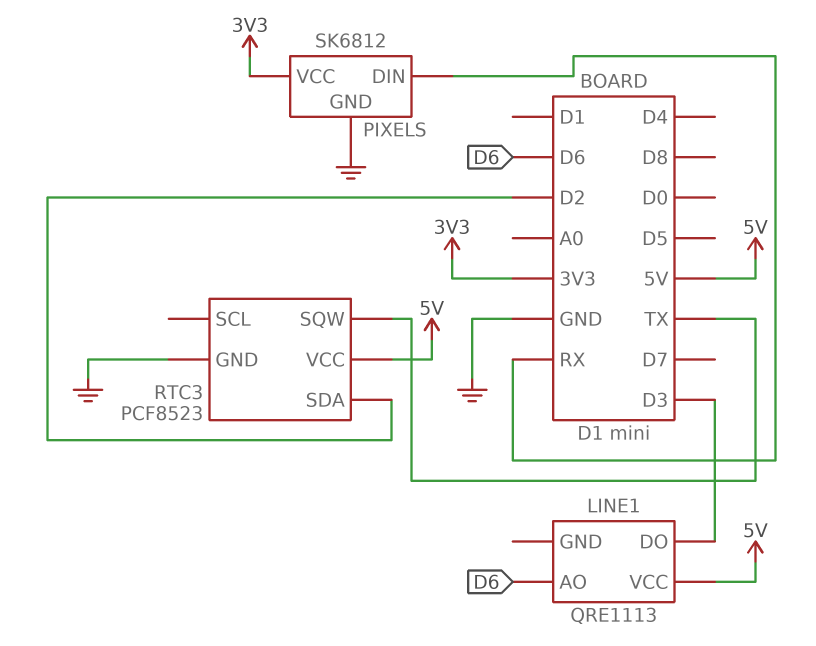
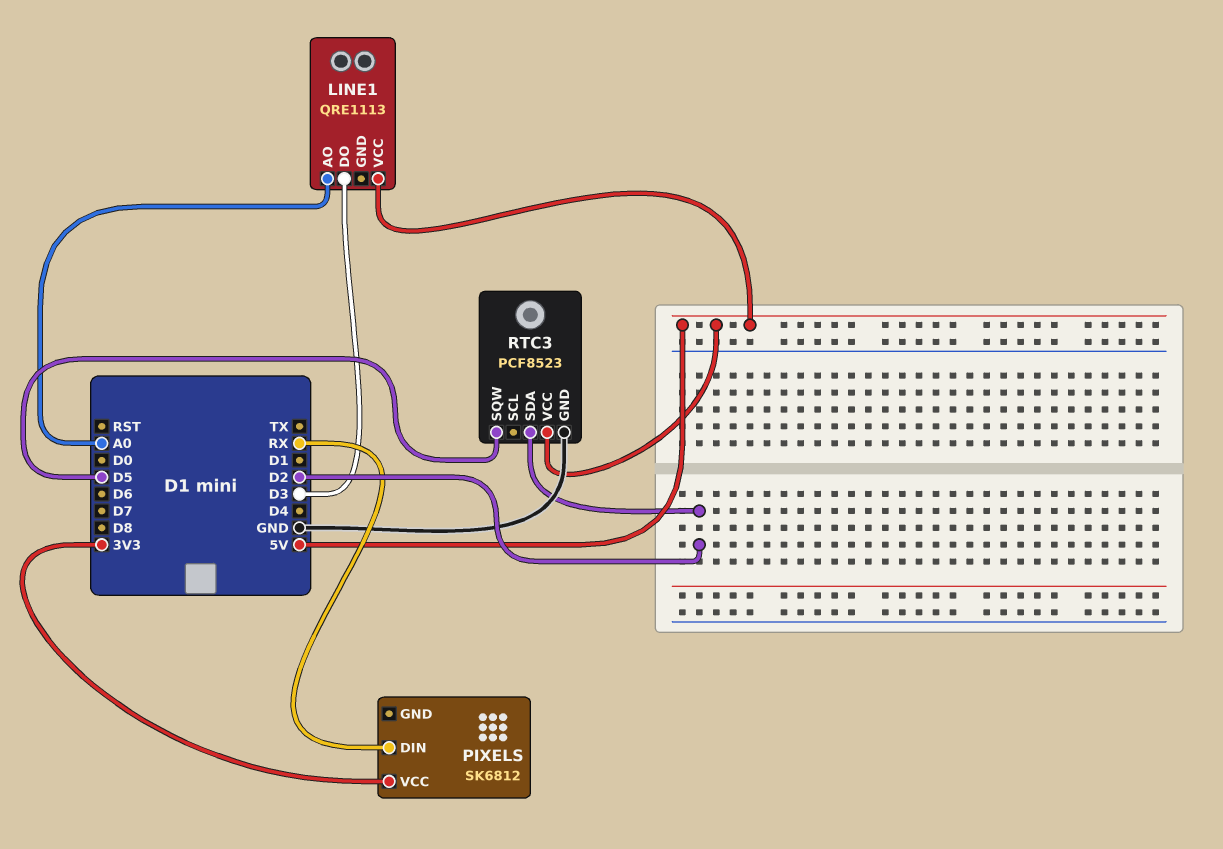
LINE1 pin AO: D6 -> A0
PIXELS pin GND: GND -> none
RTC3 pin SQW: TX -> D5

